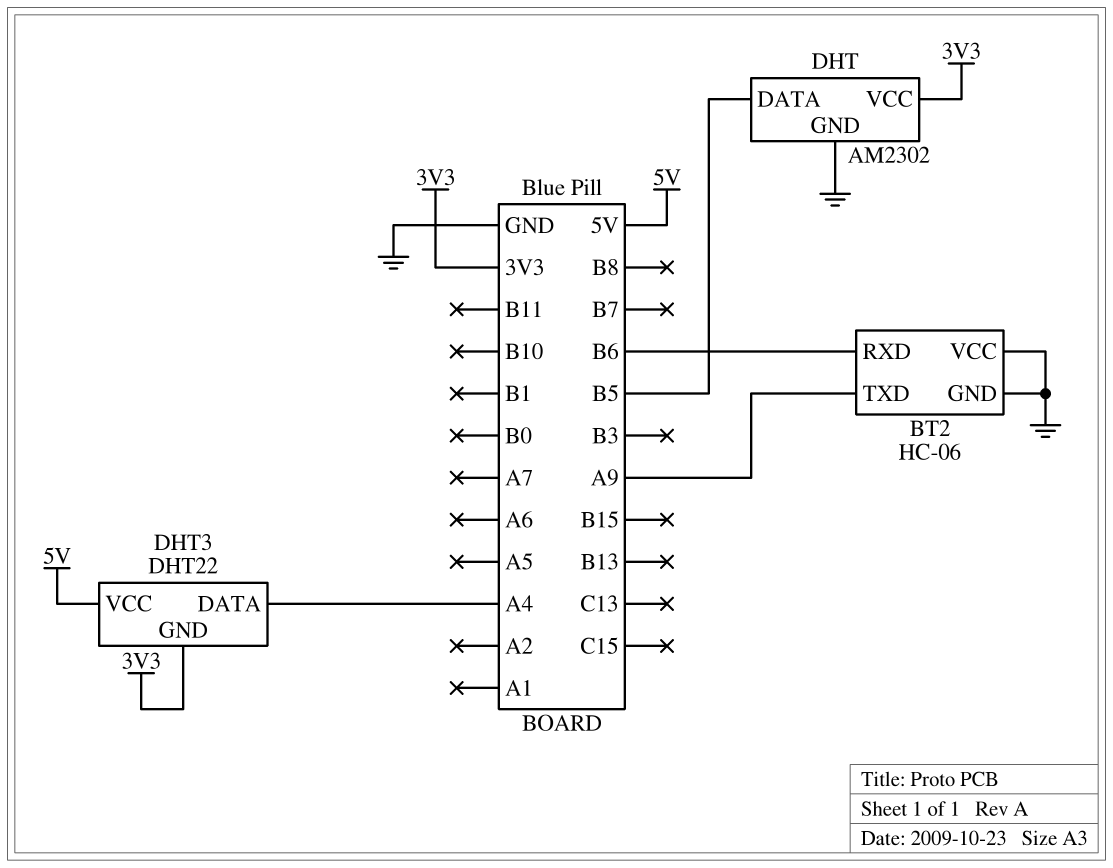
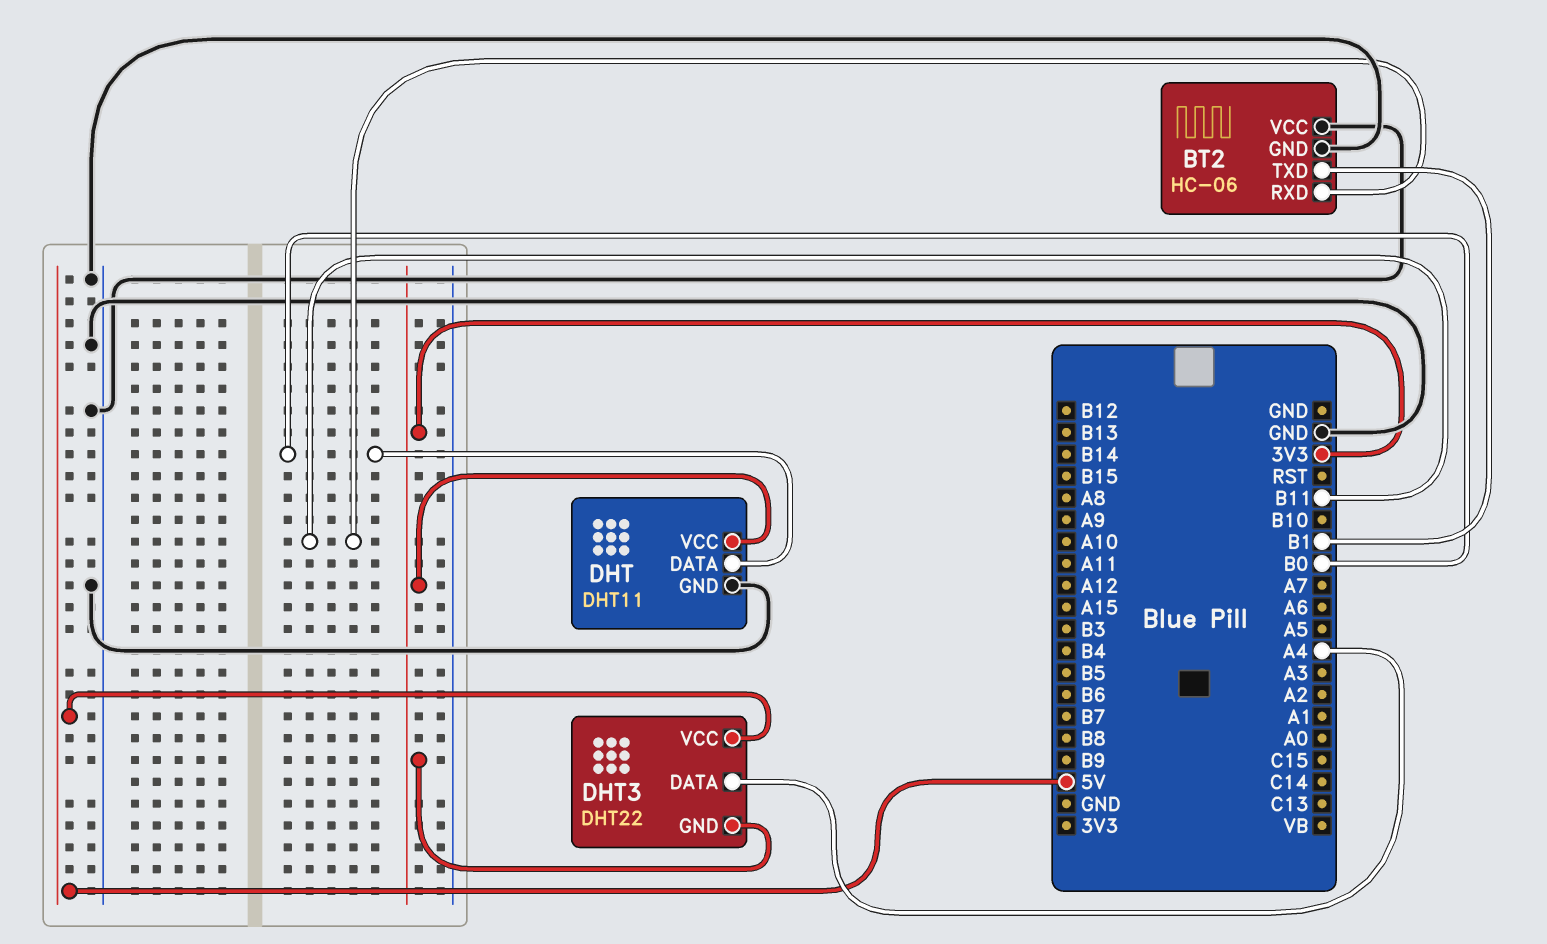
BT2 pin RXD: B6 -> B11
BT2 pin TXD: A9 -> B1
DHT: AM2302 -> DHT11
DHT pin DATA: B5 -> B0

